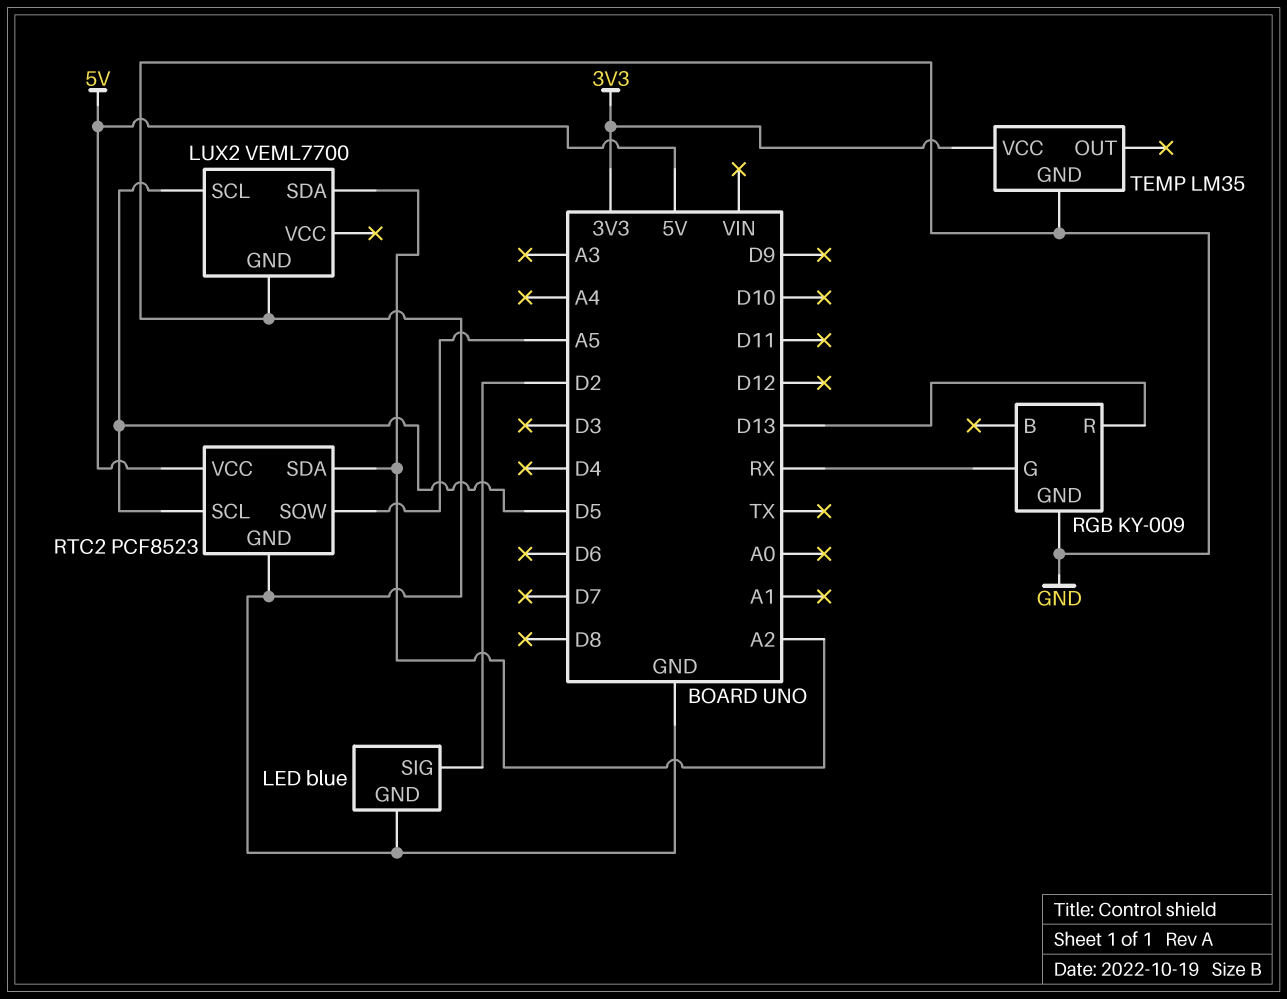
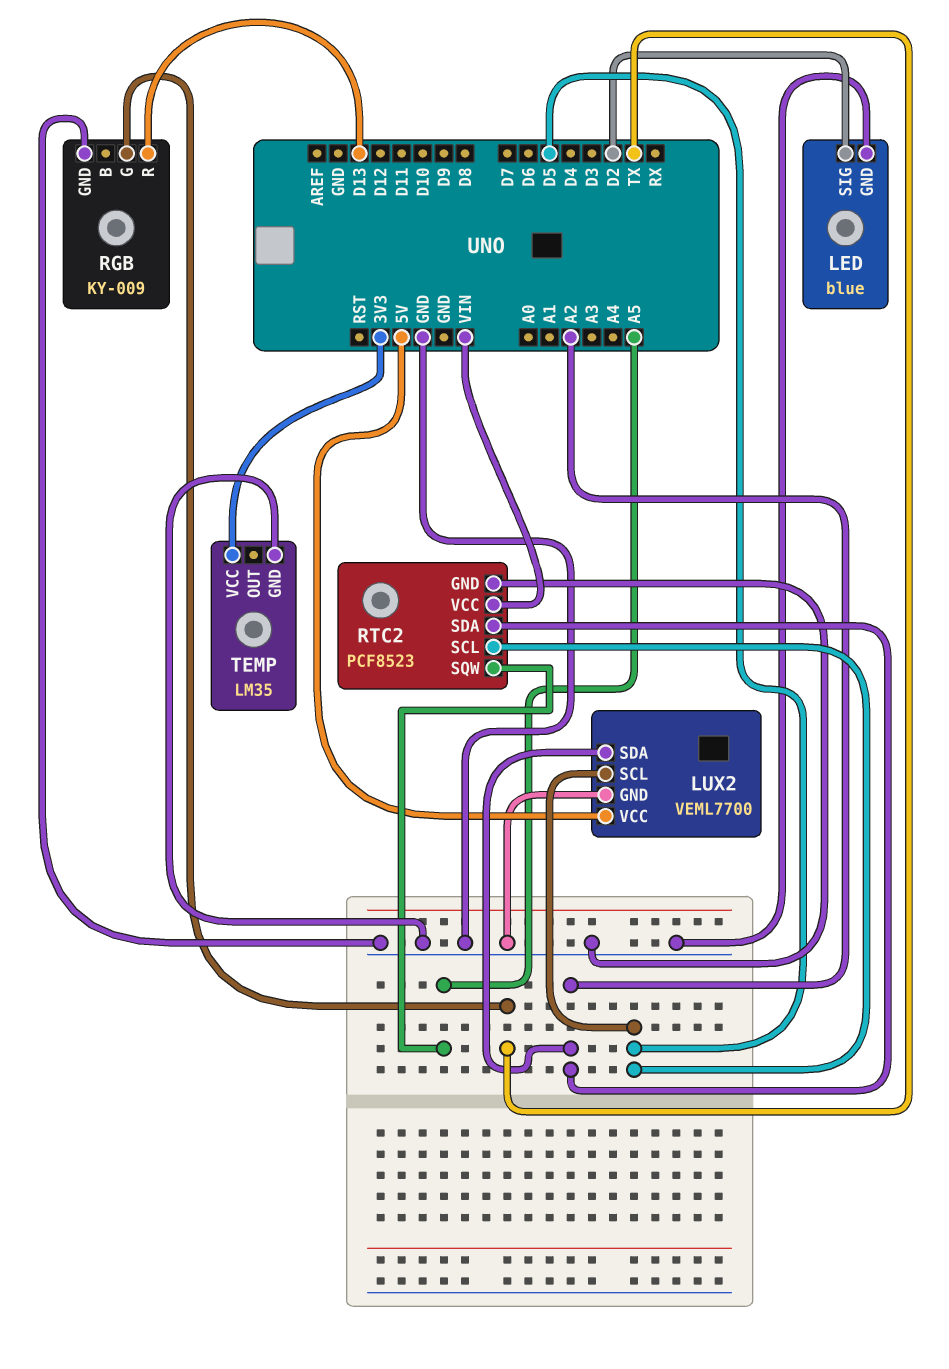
LUX2 pin VCC: none -> 5V
RGB pin G: RX -> TX
RTC2 pin VCC: 5V -> VIN

